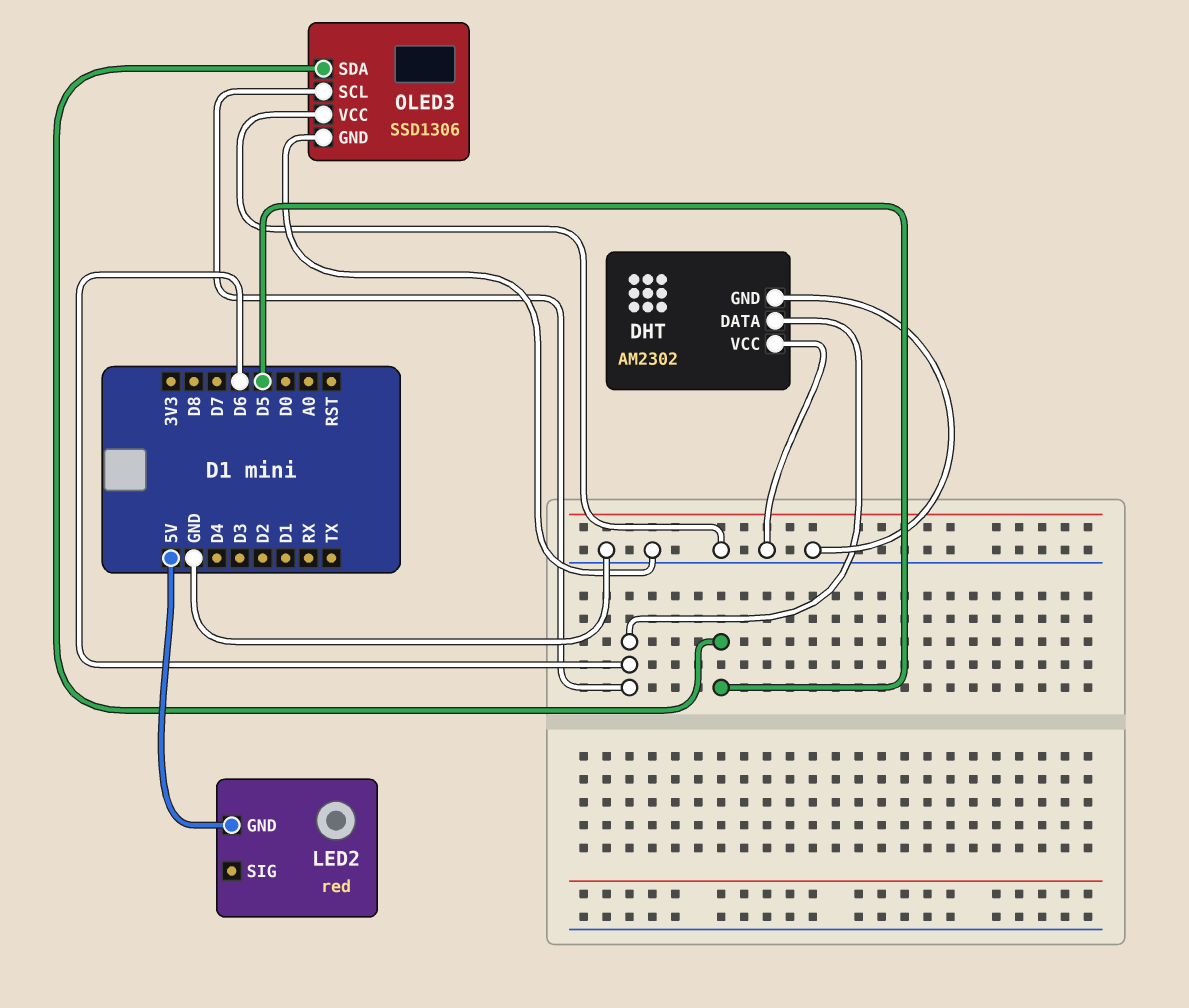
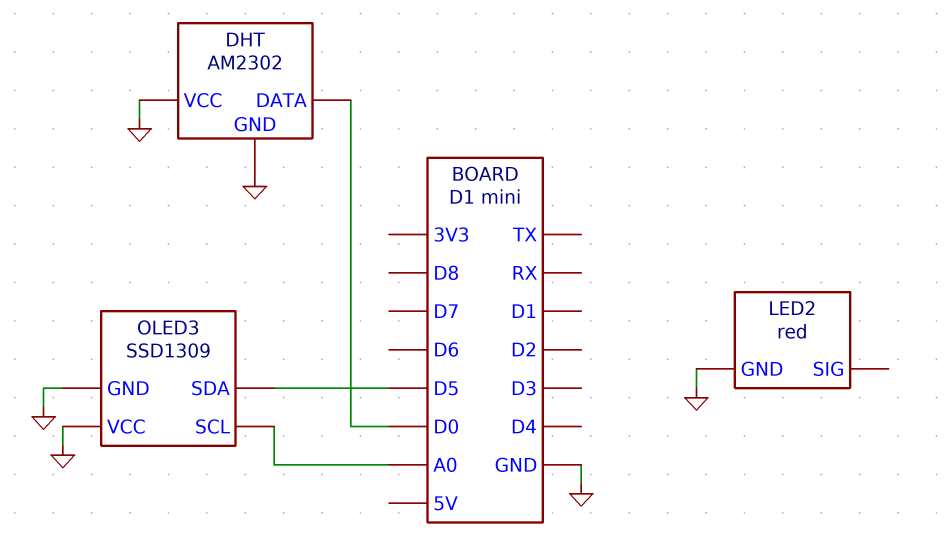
DHT pin DATA: D6 -> D0
LED2 pin GND: 5V -> GND
OLED3: SSD1306 -> SSD1309
OLED3 pin SCL: D6 -> A0

